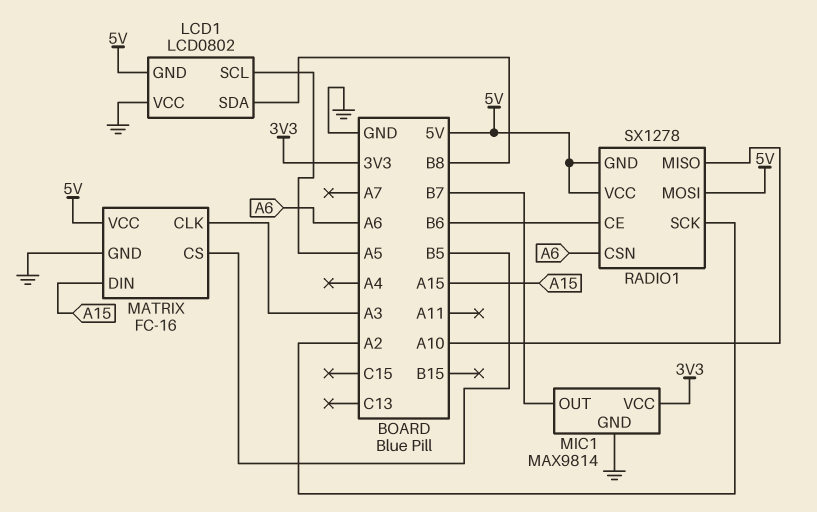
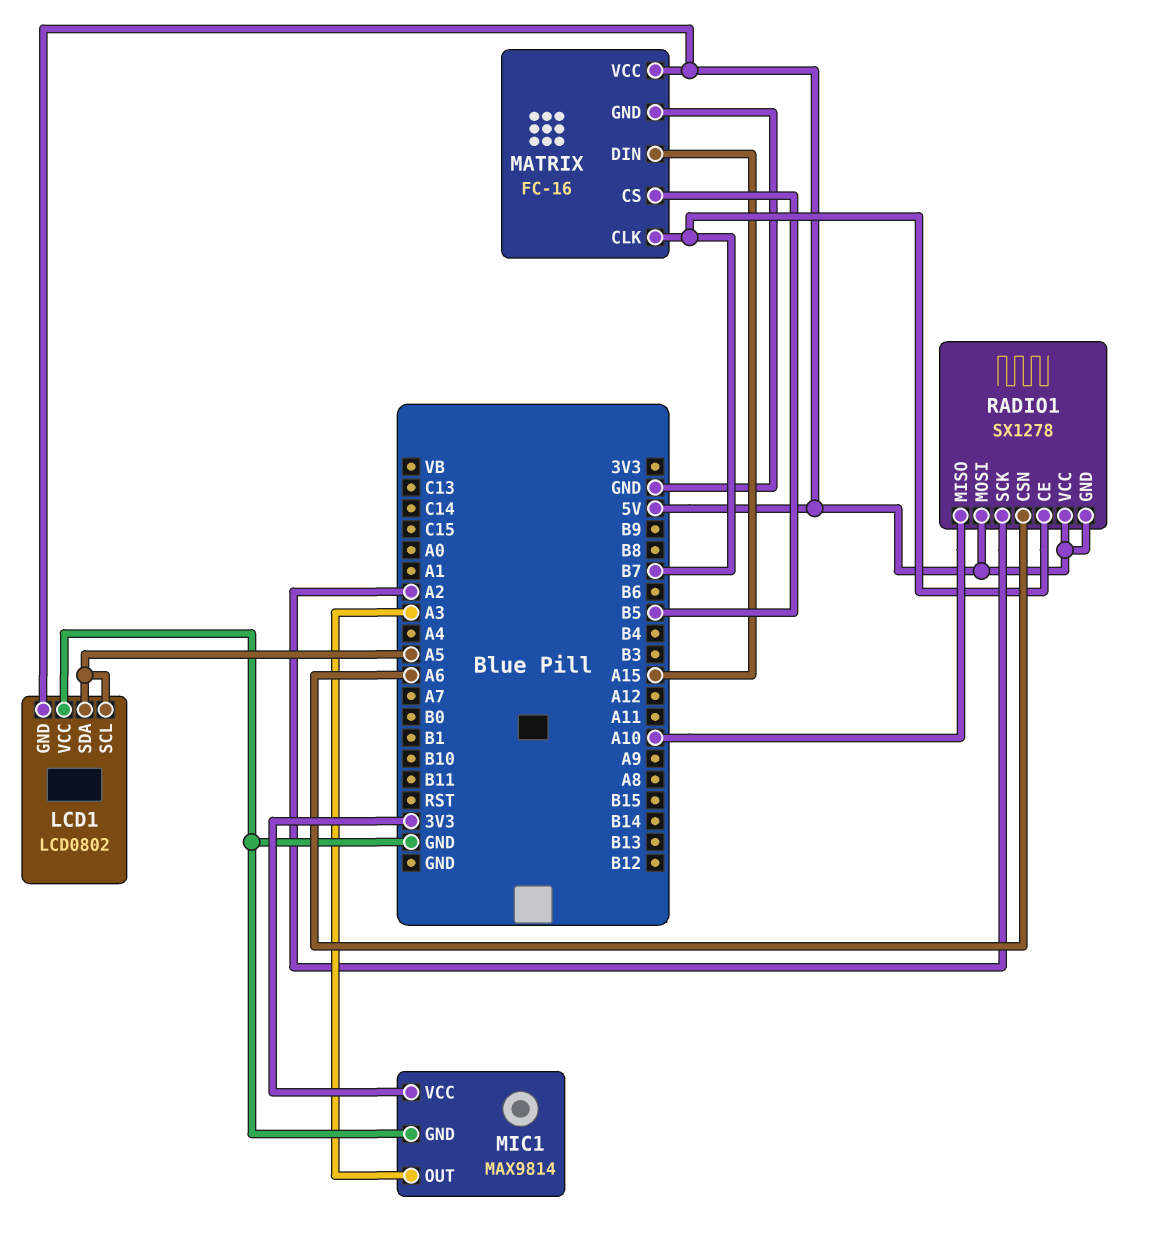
LCD1 pin SDA: B8 -> A5
MATRIX pin CLK: A3 -> B7
MIC1 pin OUT: B7 -> A3
RADIO1 pin CE: B6 -> B7

